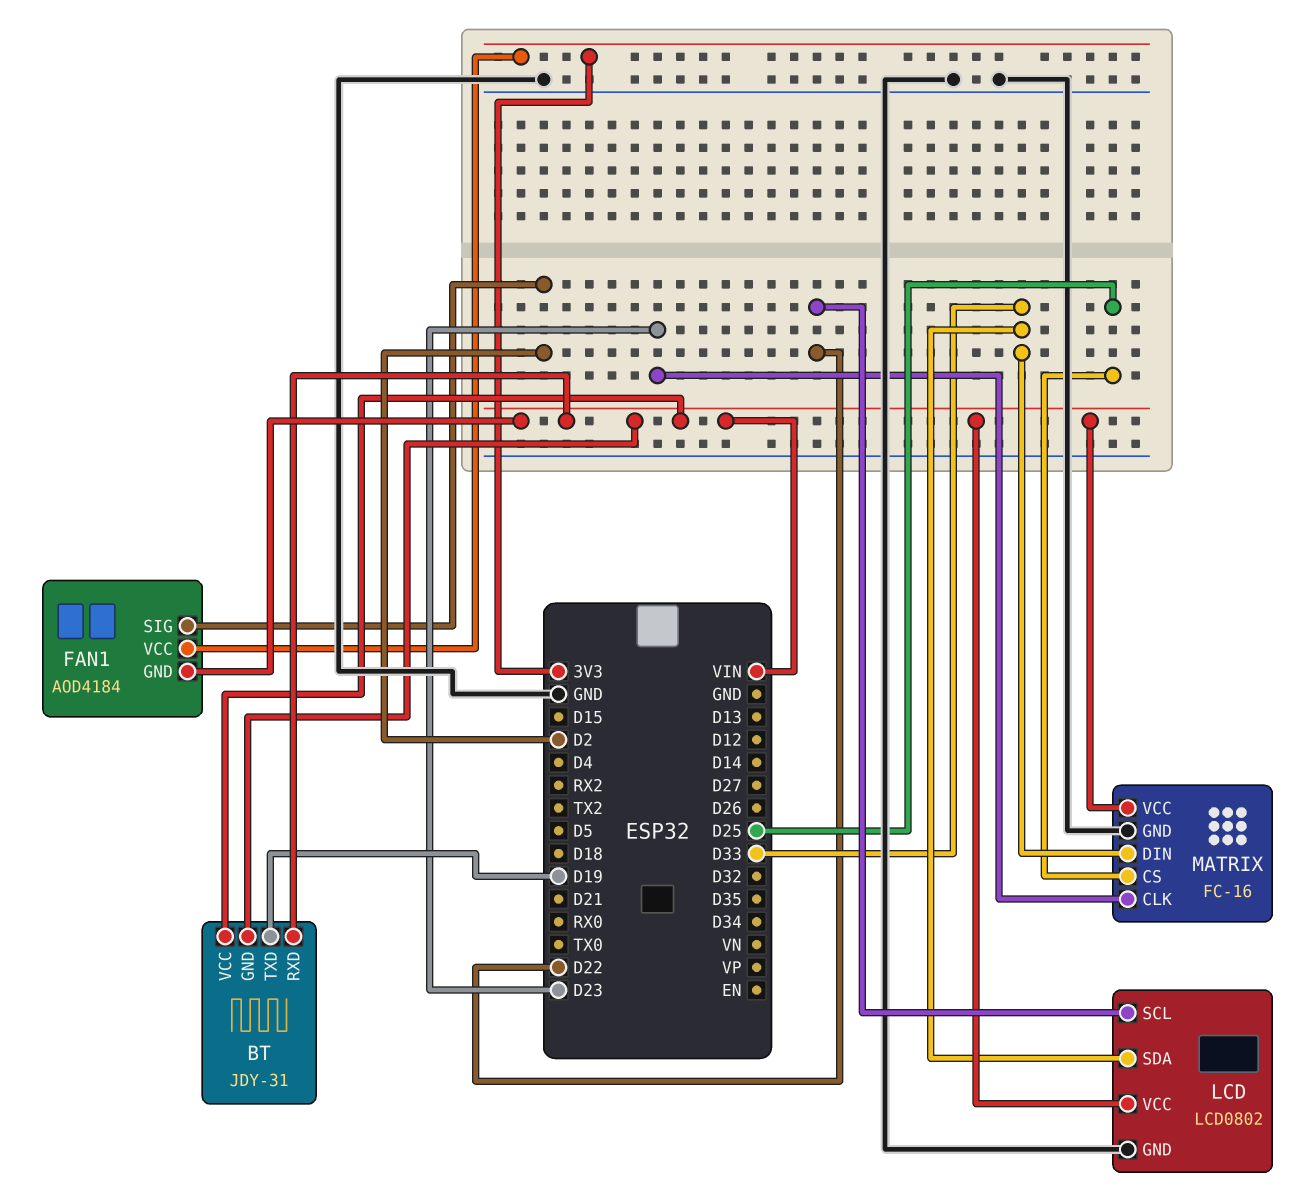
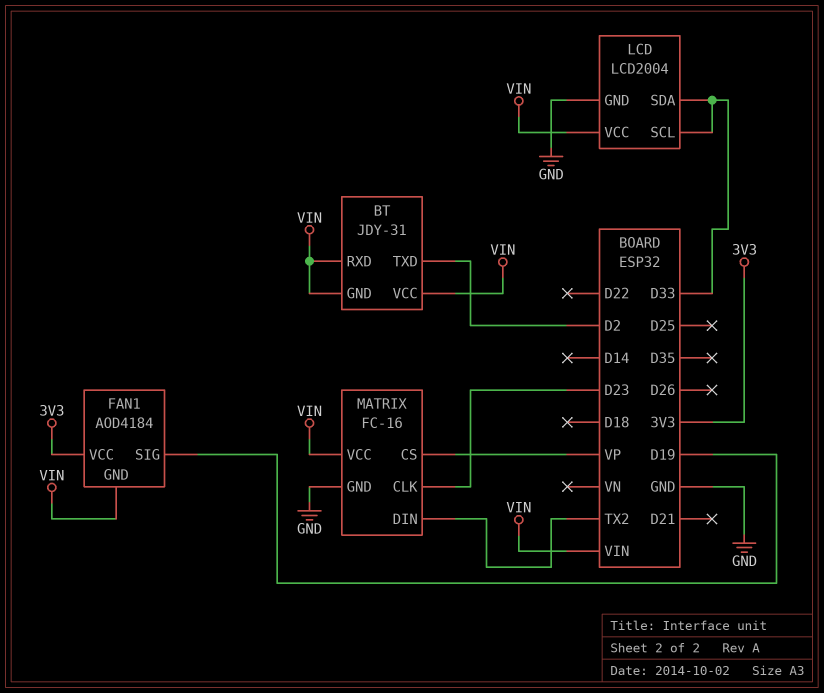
BT pin TXD: D19 -> D2
FAN1 pin SIG: D2 -> D19
LCD: LCD0802 -> LCD2004
LCD pin SCL: D22 -> D33
MATRIX pin CS: D25 -> VP
MATRIX pin DIN: D33 -> TX2

